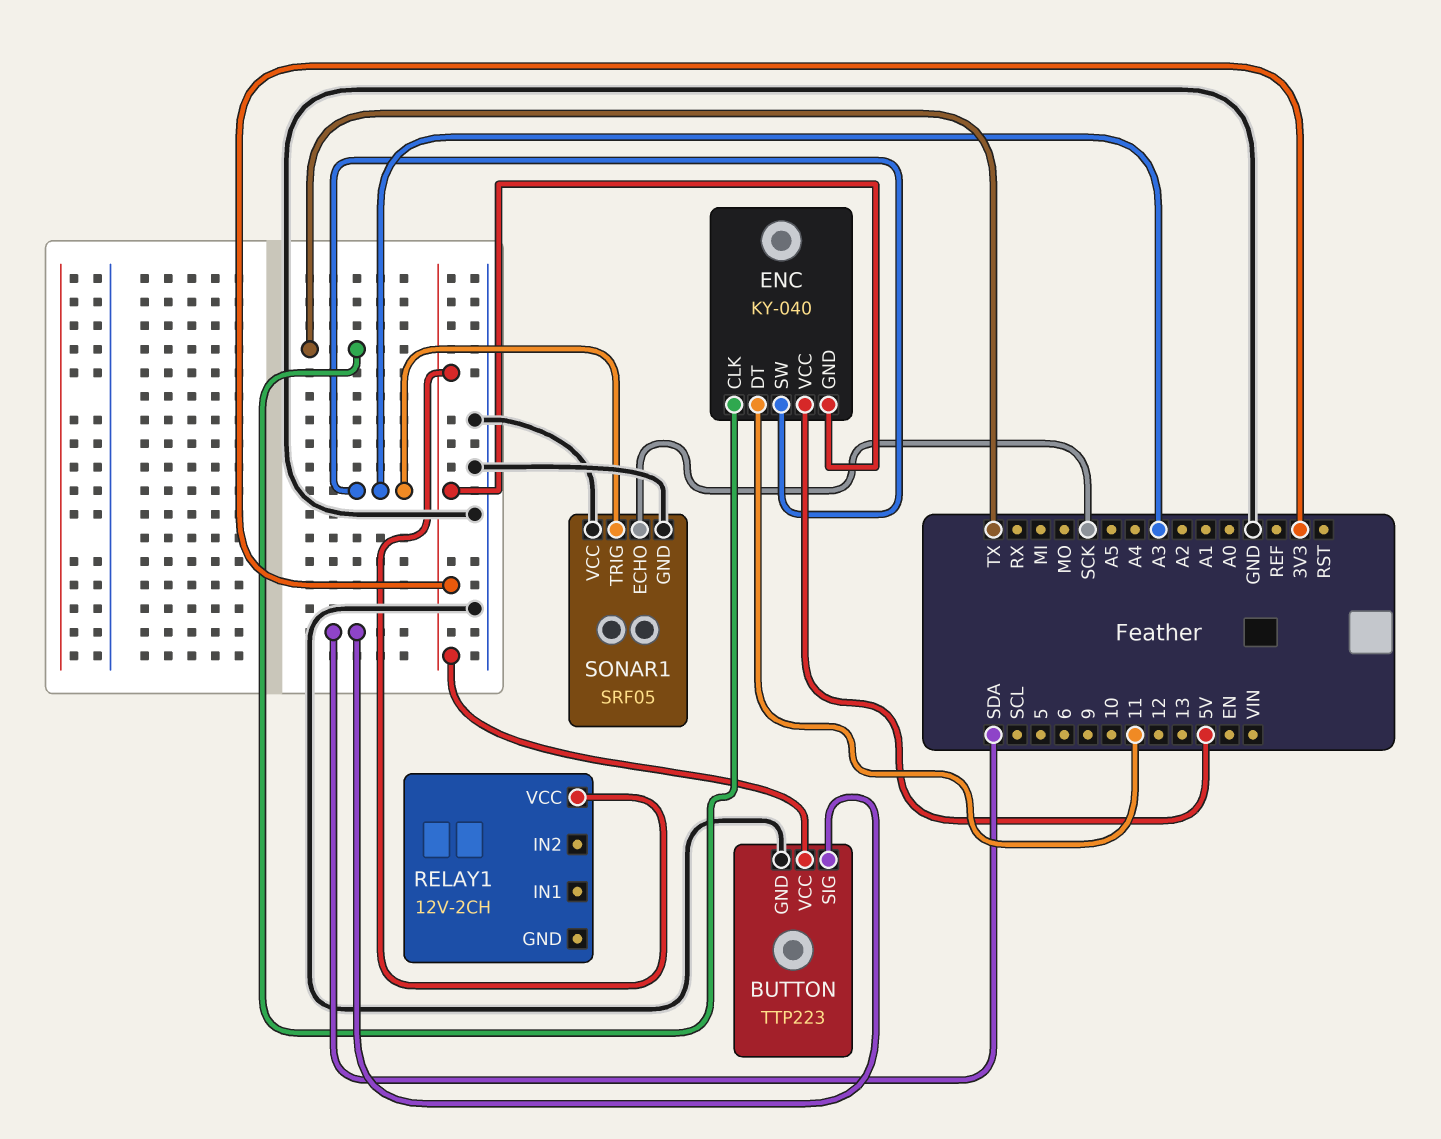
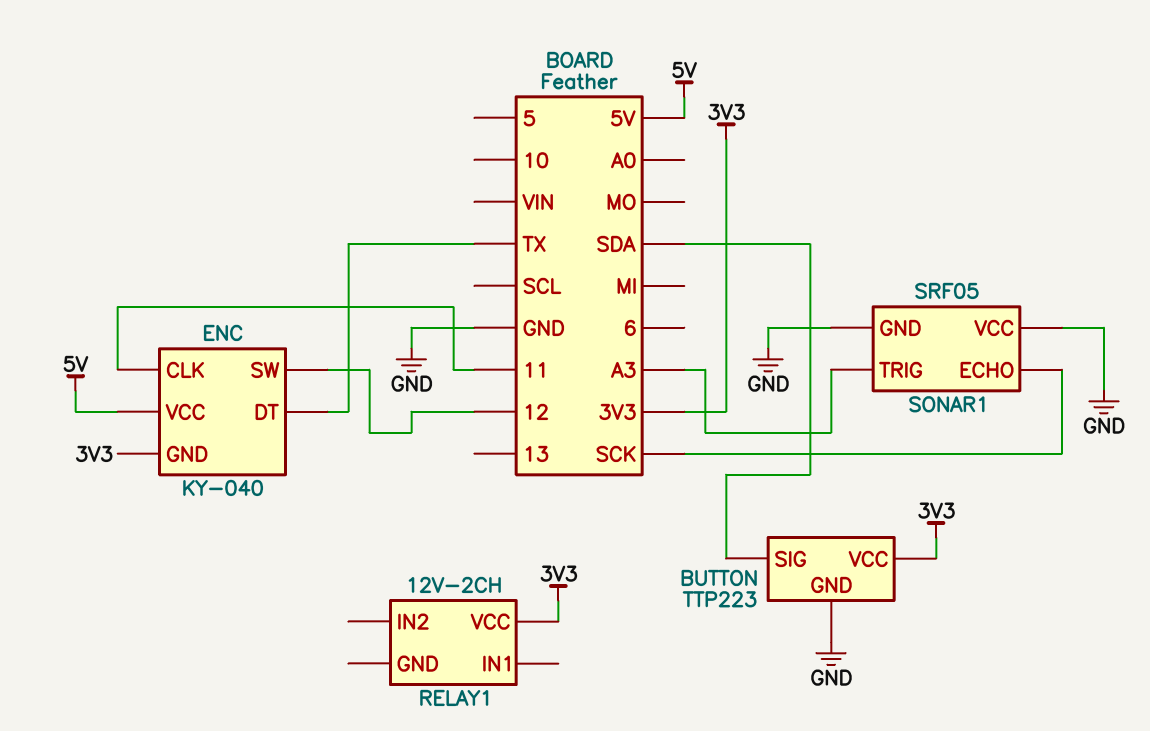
ENC pin CLK: TX -> 11
ENC pin DT: 11 -> TX
ENC pin SW: A3 -> 12

